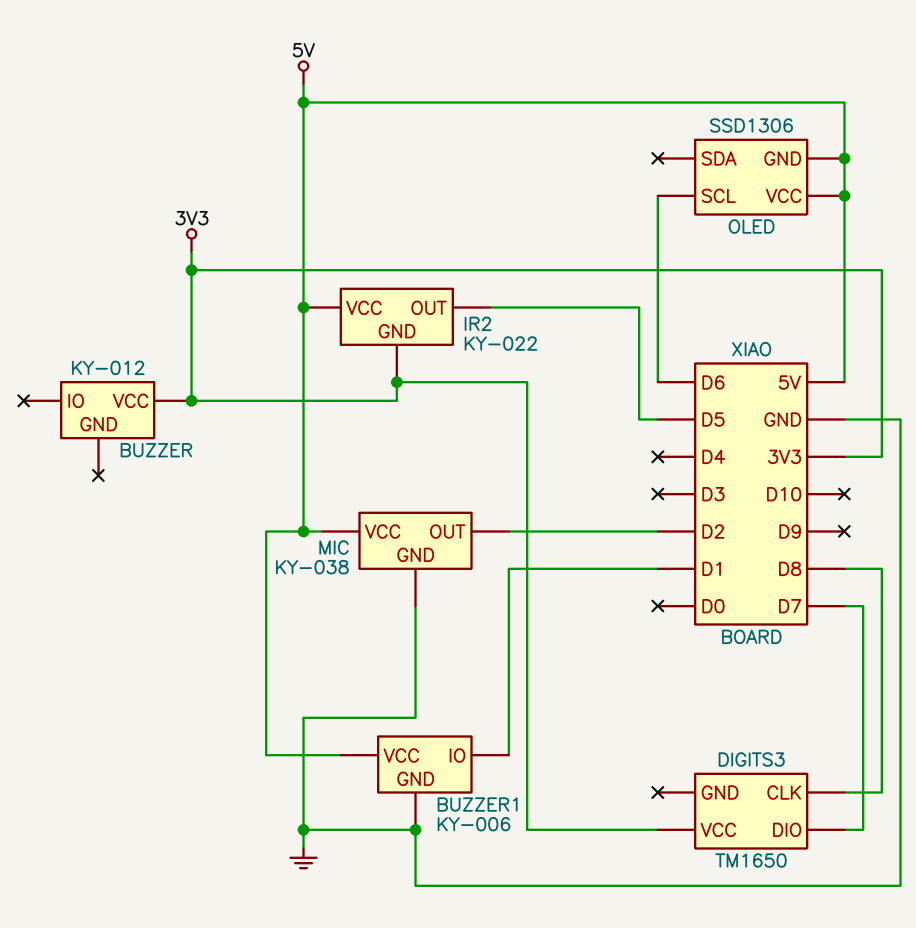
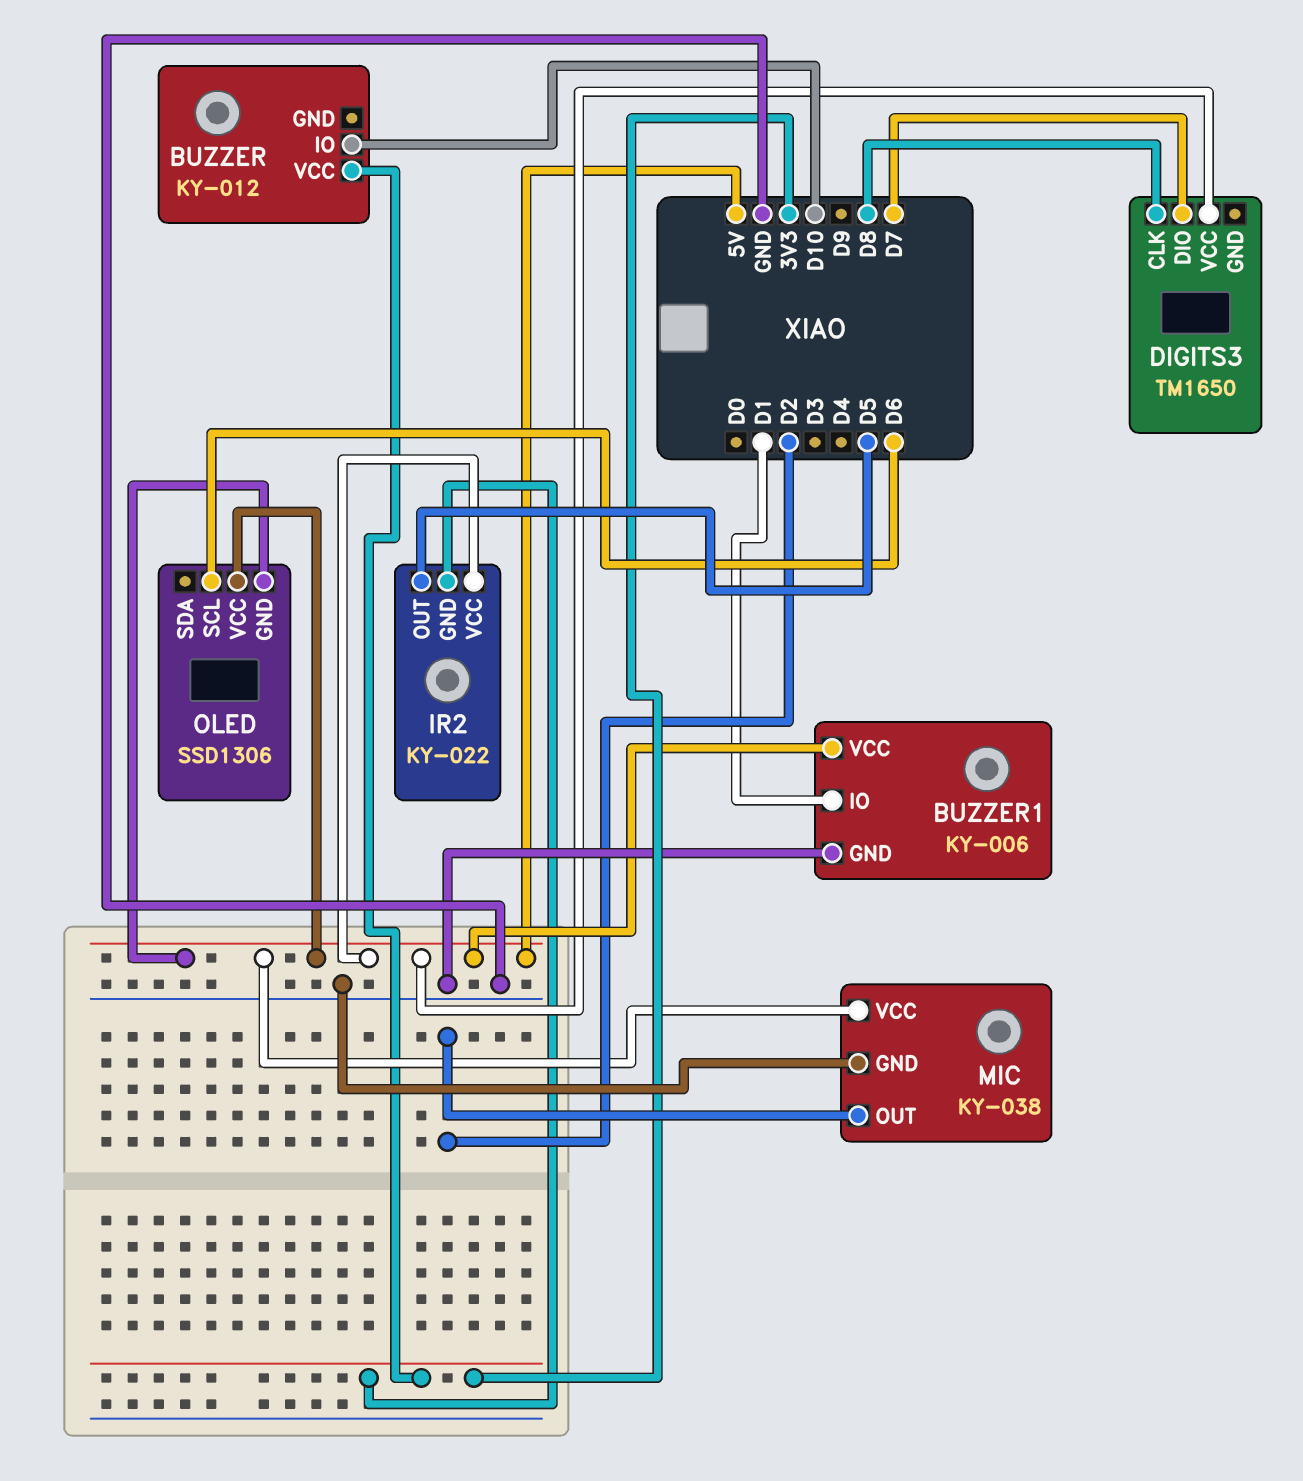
BUZZER pin IO: none -> D10
DIGITS3 pin VCC: 3V3 -> 5V

